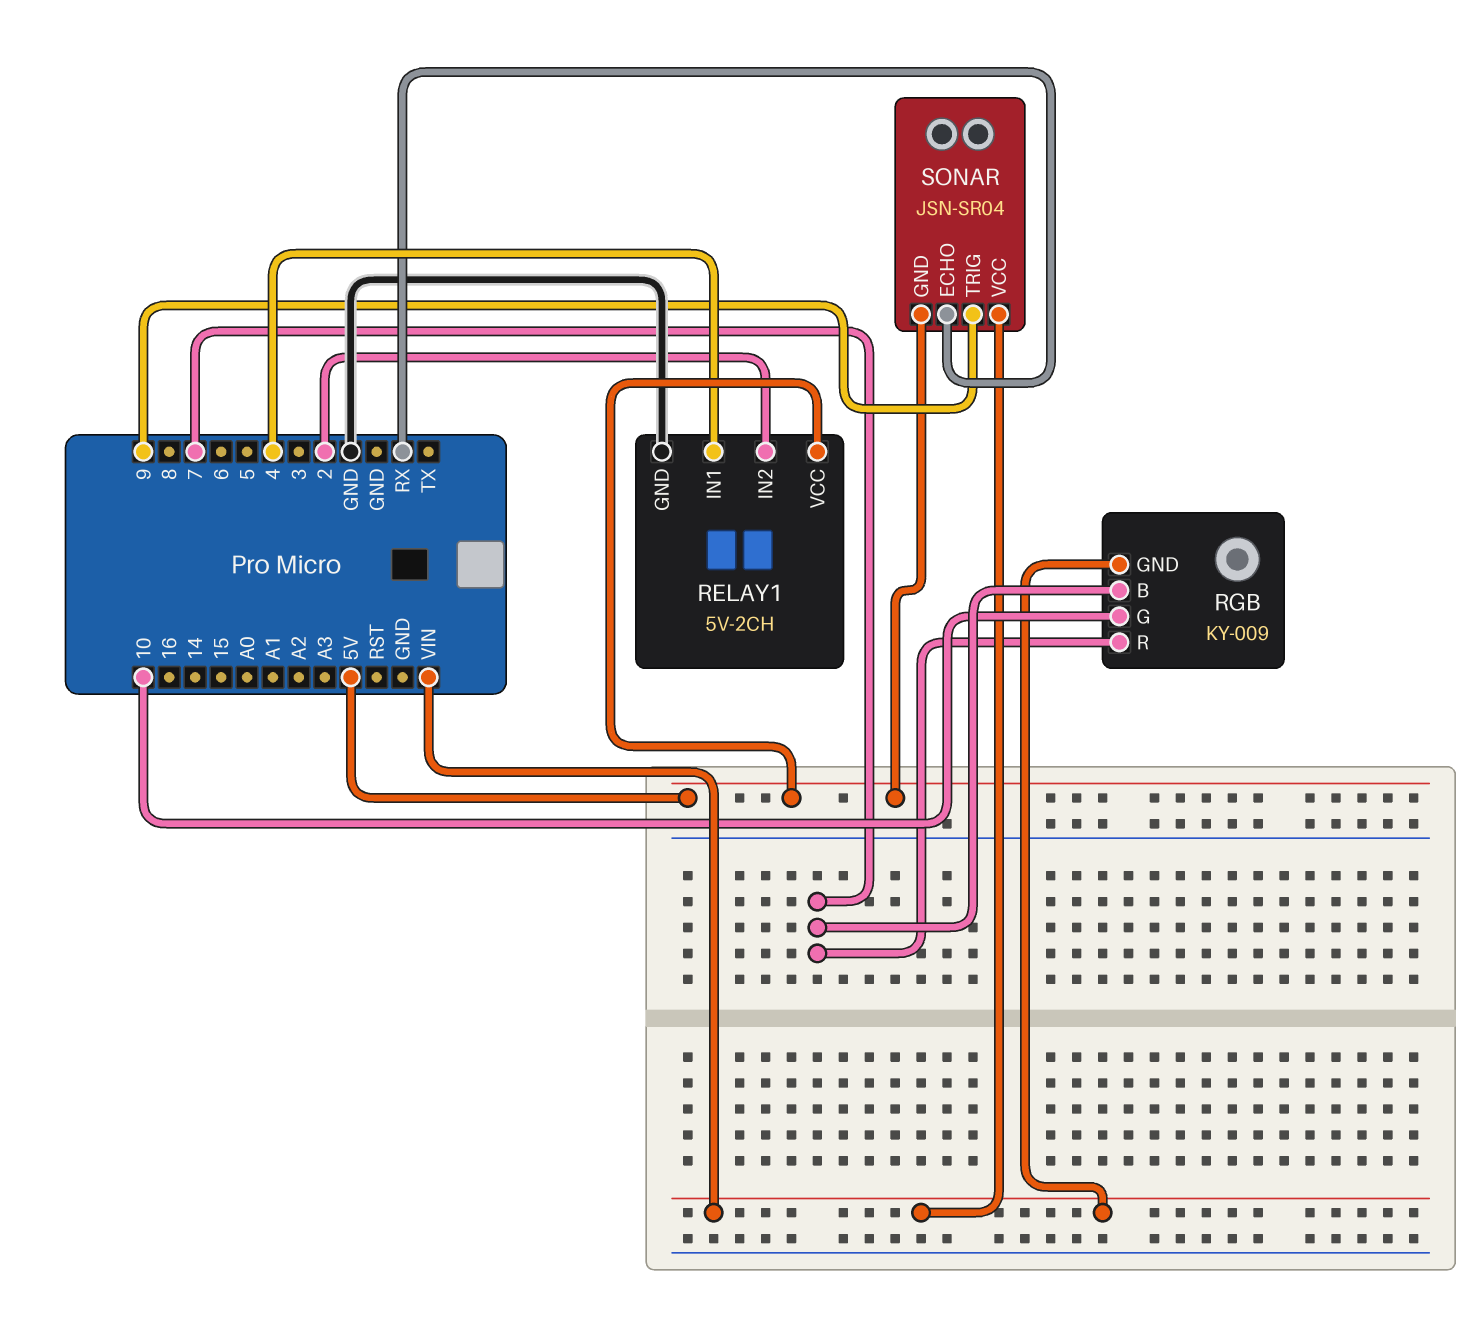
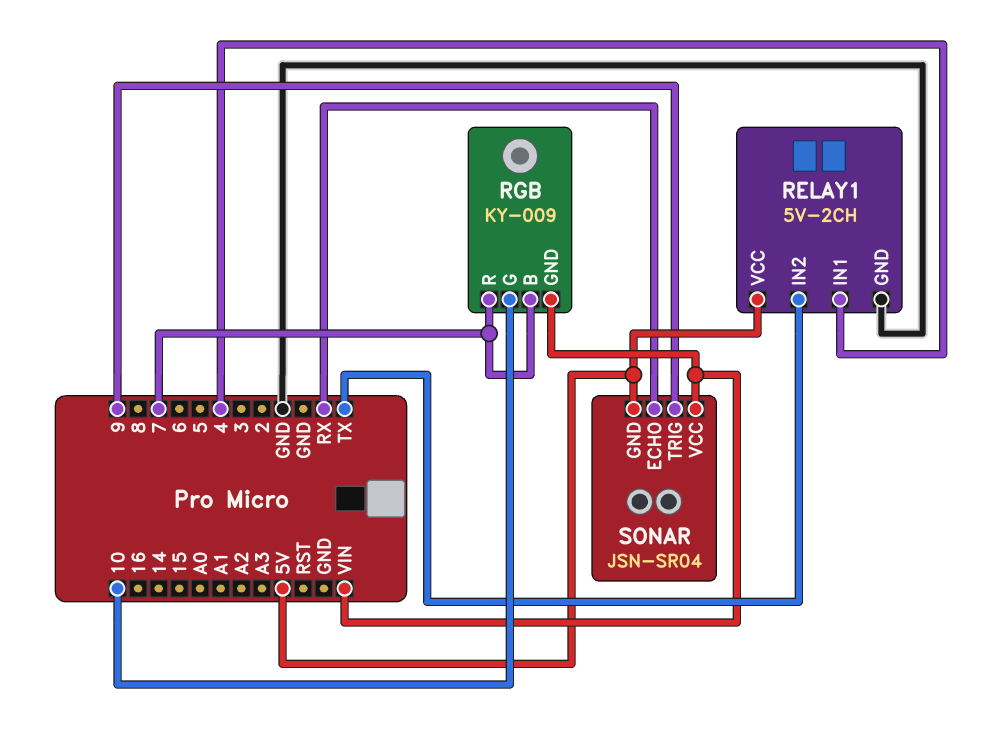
RELAY1 pin IN2: 2 -> TX

